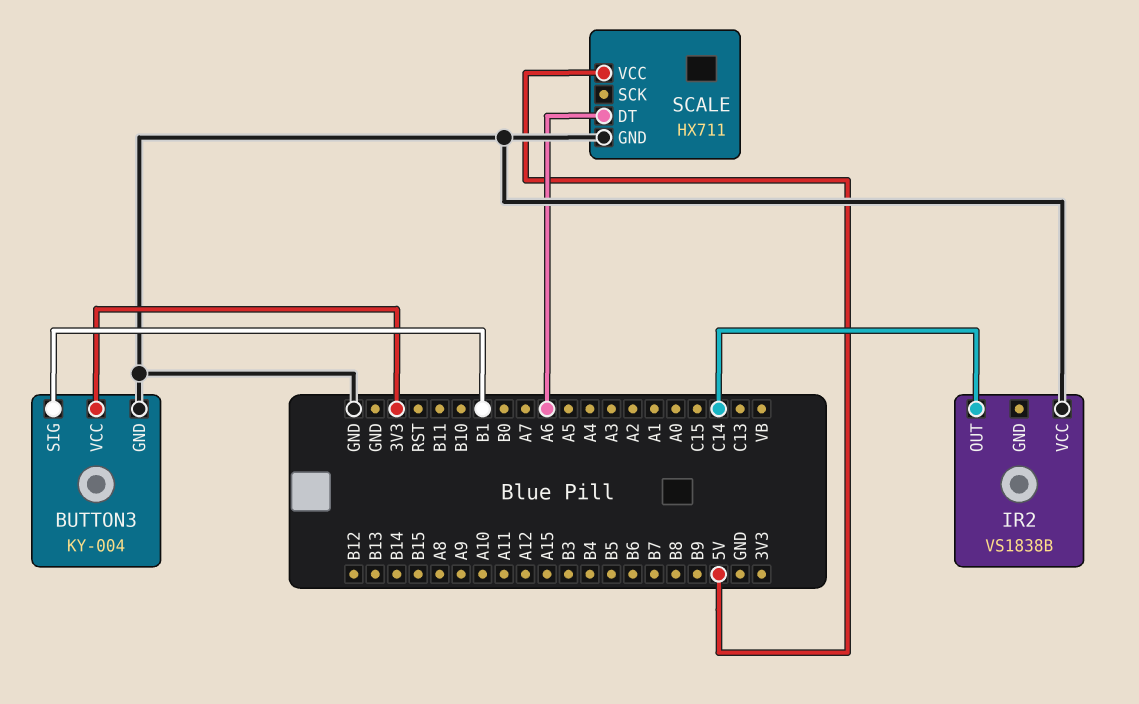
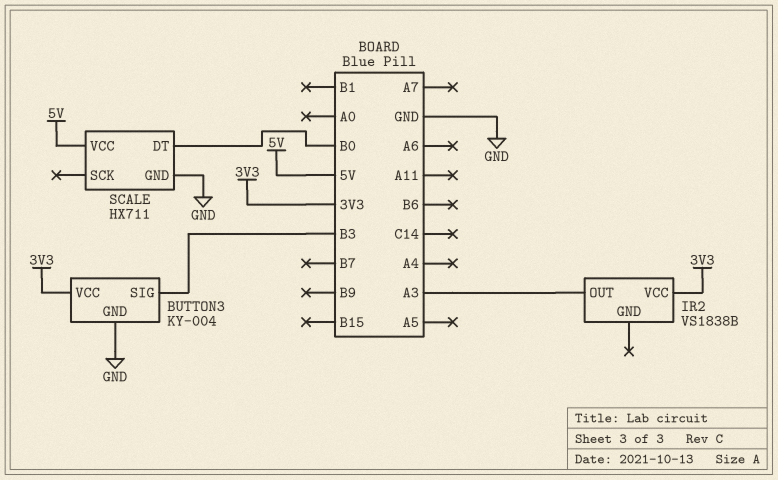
BUTTON3 pin SIG: B1 -> B3
IR2 pin OUT: C14 -> A3
IR2 pin VCC: GND -> 3V3
SCALE pin DT: A6 -> B0

